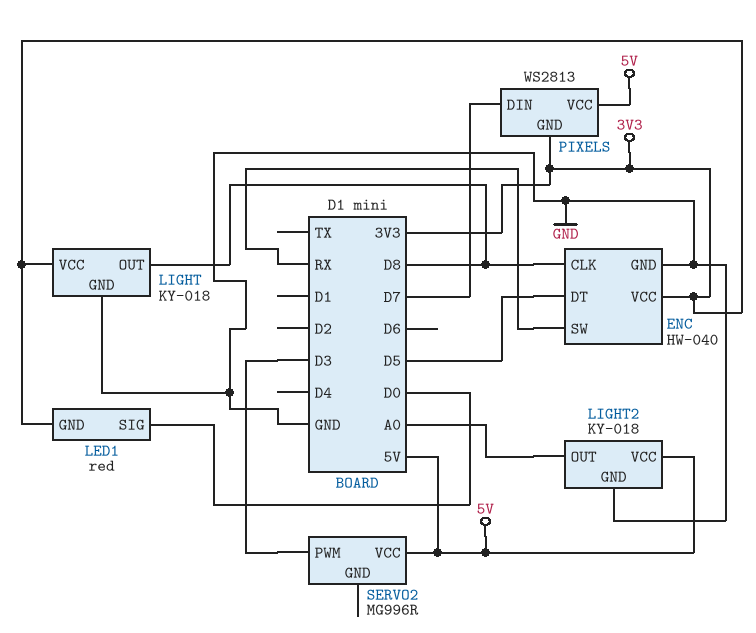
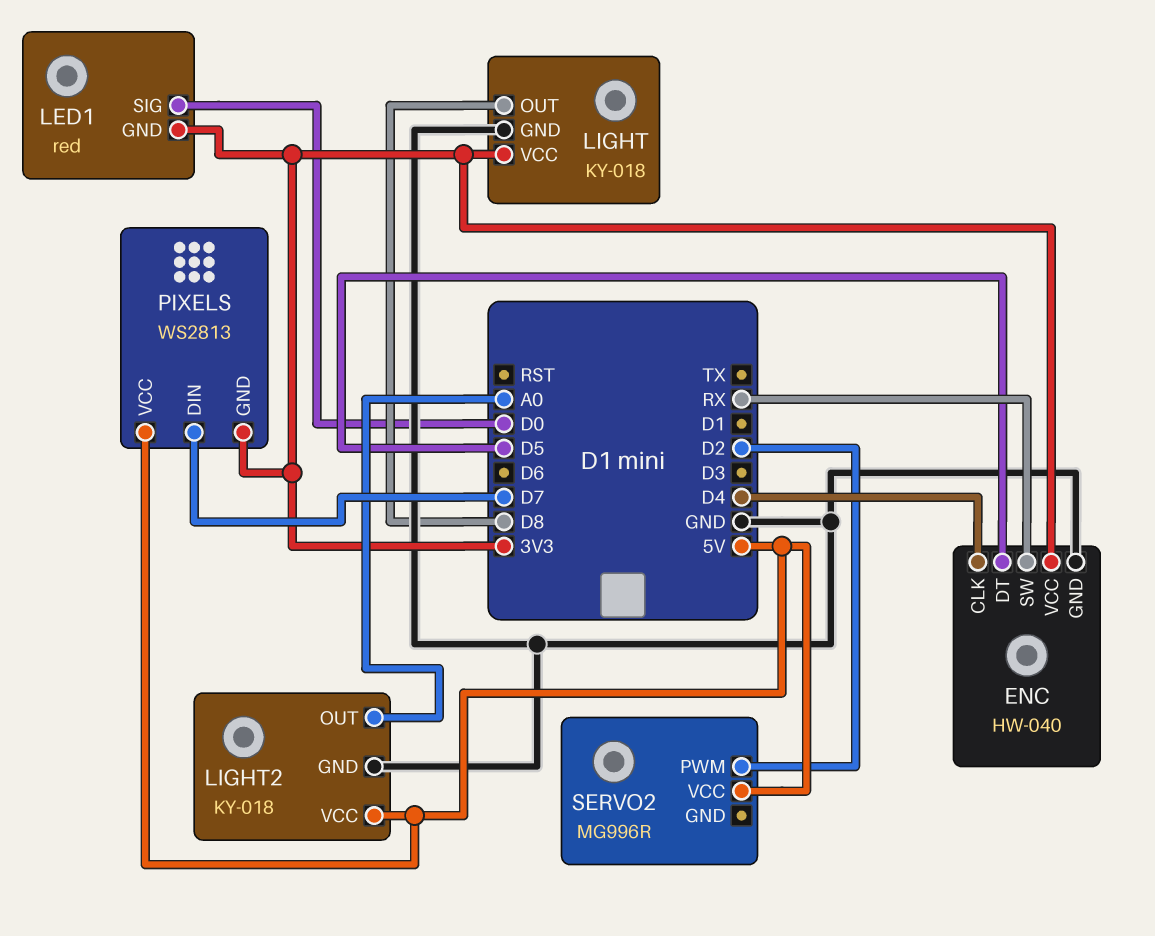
ENC pin CLK: D8 -> D4
SERVO2 pin PWM: D3 -> D2

